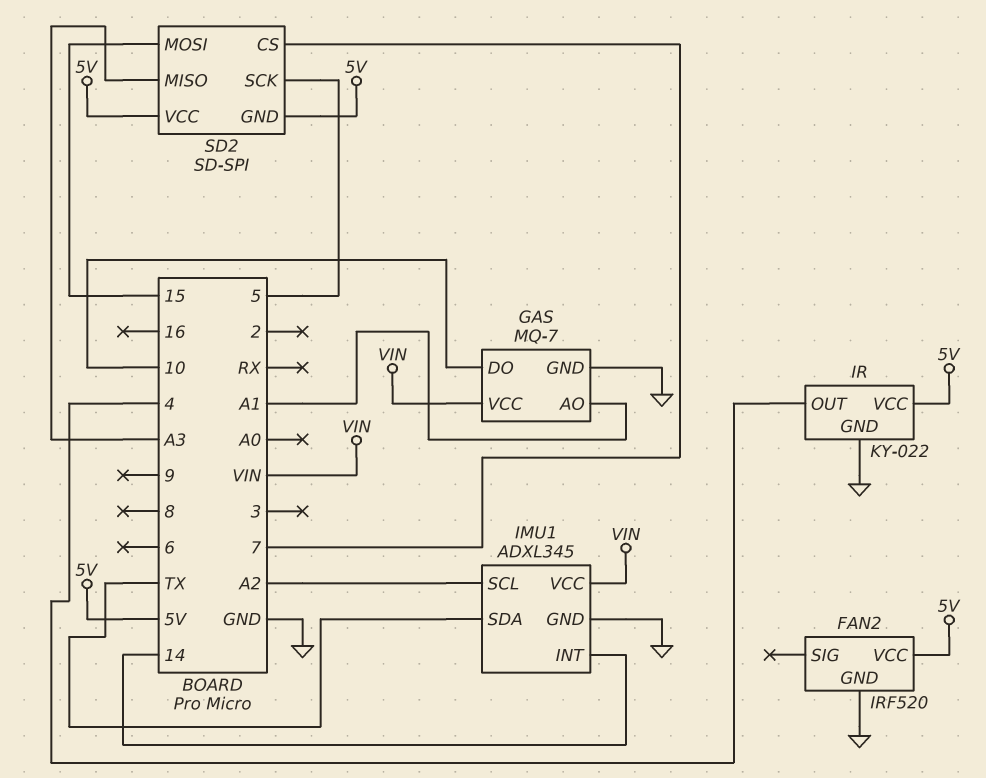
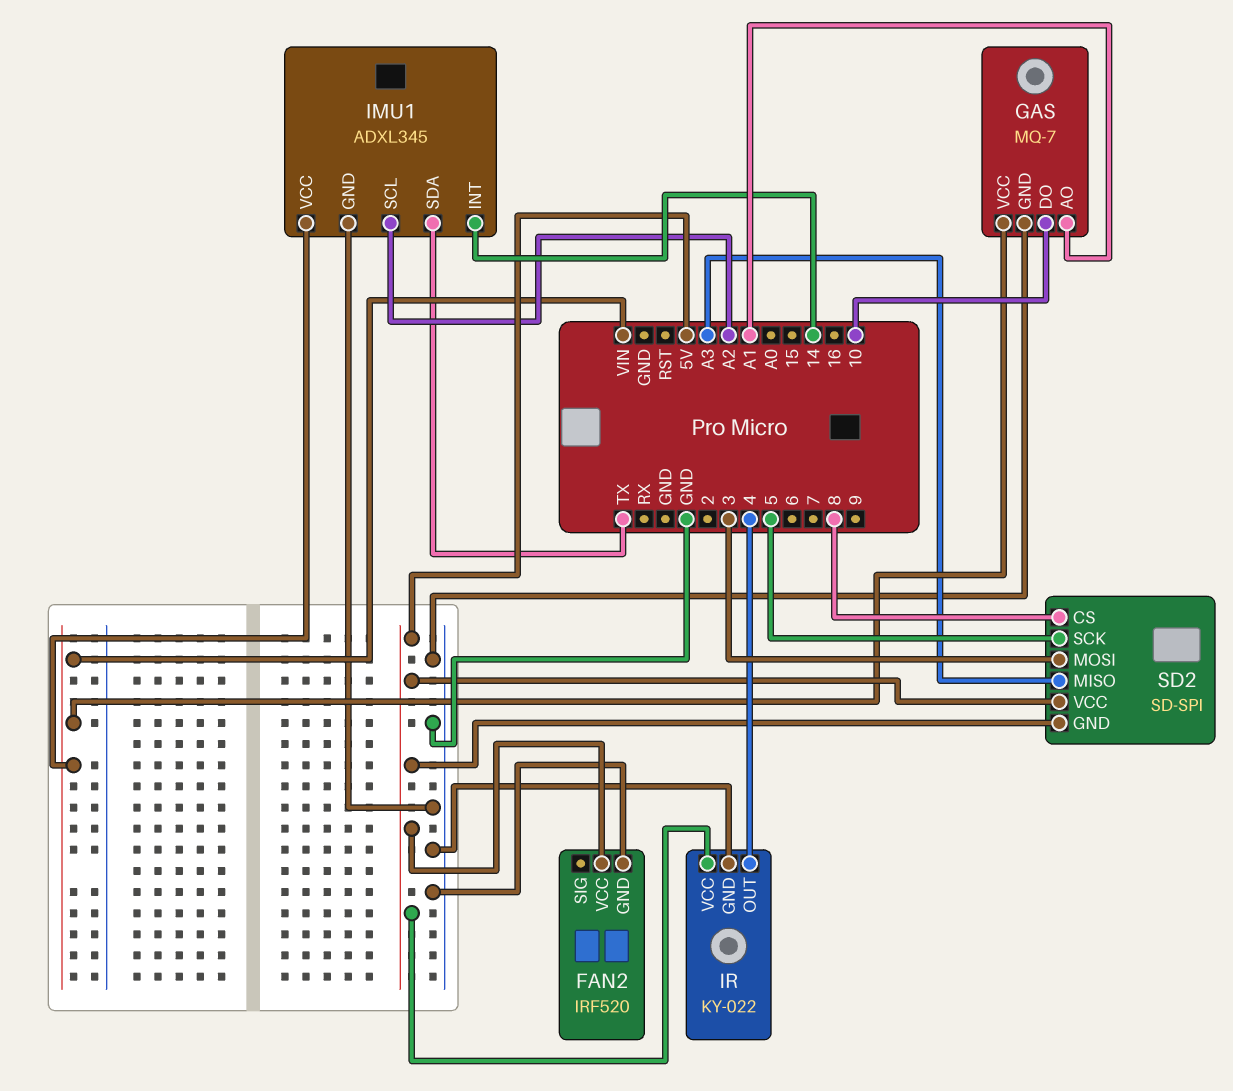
SD2 pin CS: 7 -> 8
SD2 pin MOSI: 15 -> 3

